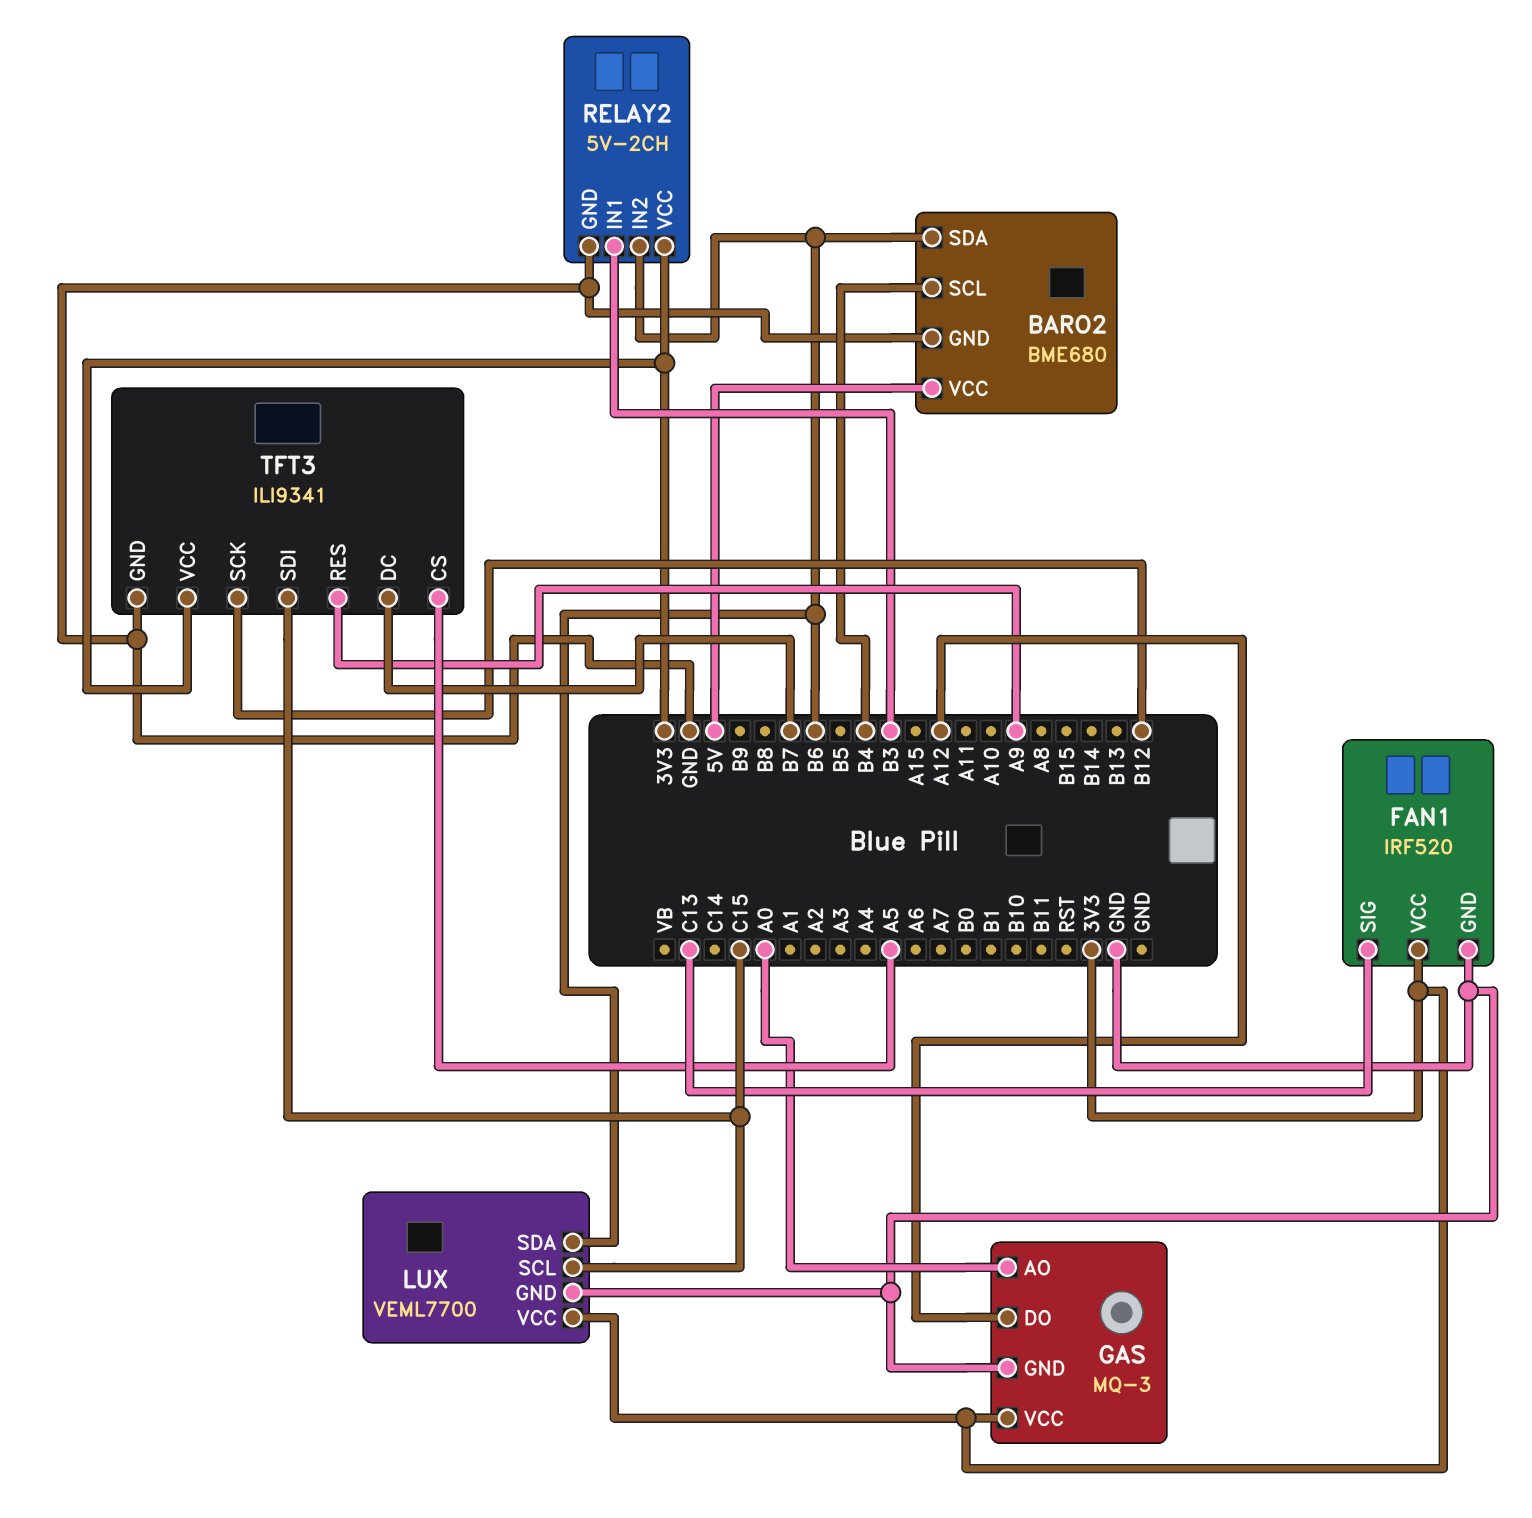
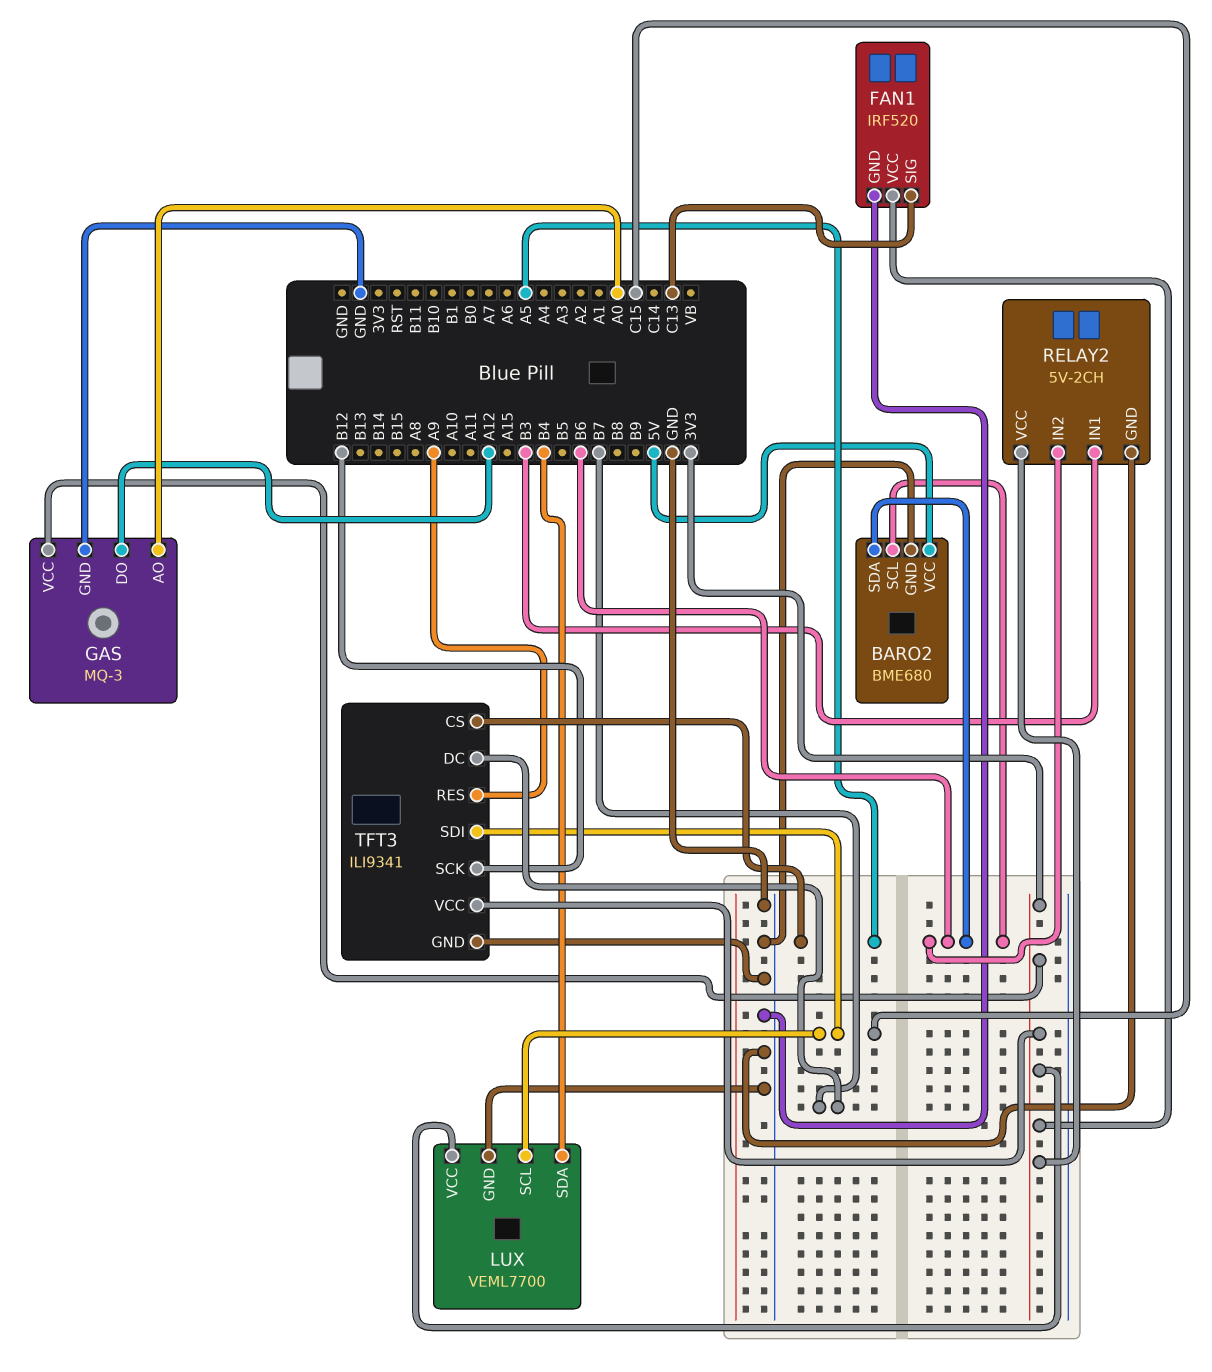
BARO2 pin SCL: B4 -> B6
LUX pin SDA: B6 -> B4

